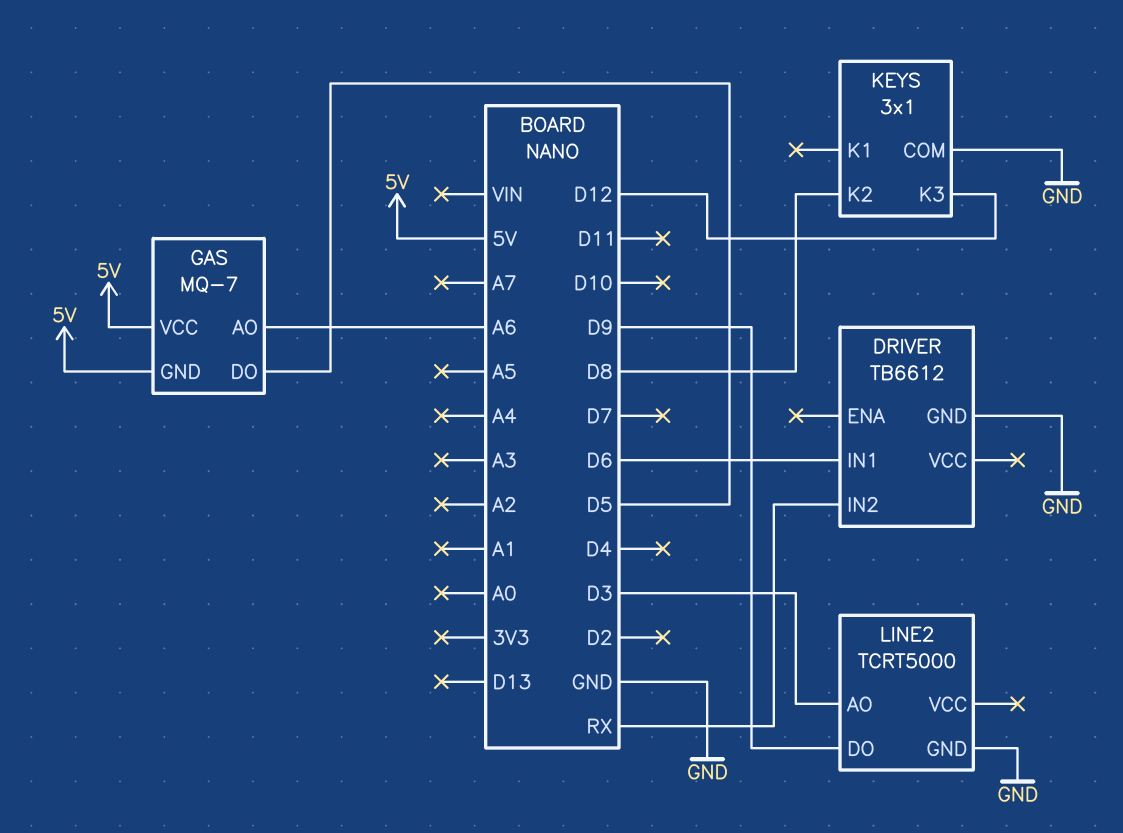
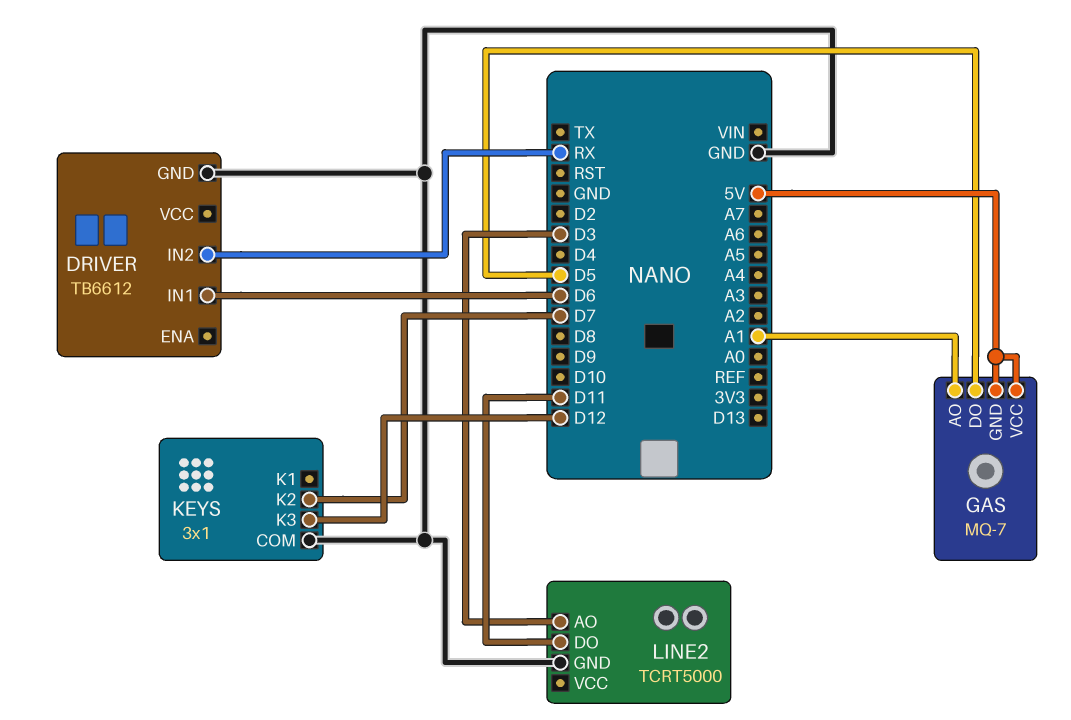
GAS pin AO: A6 -> A1
KEYS pin K2: D8 -> D7
LINE2 pin DO: D9 -> D11

